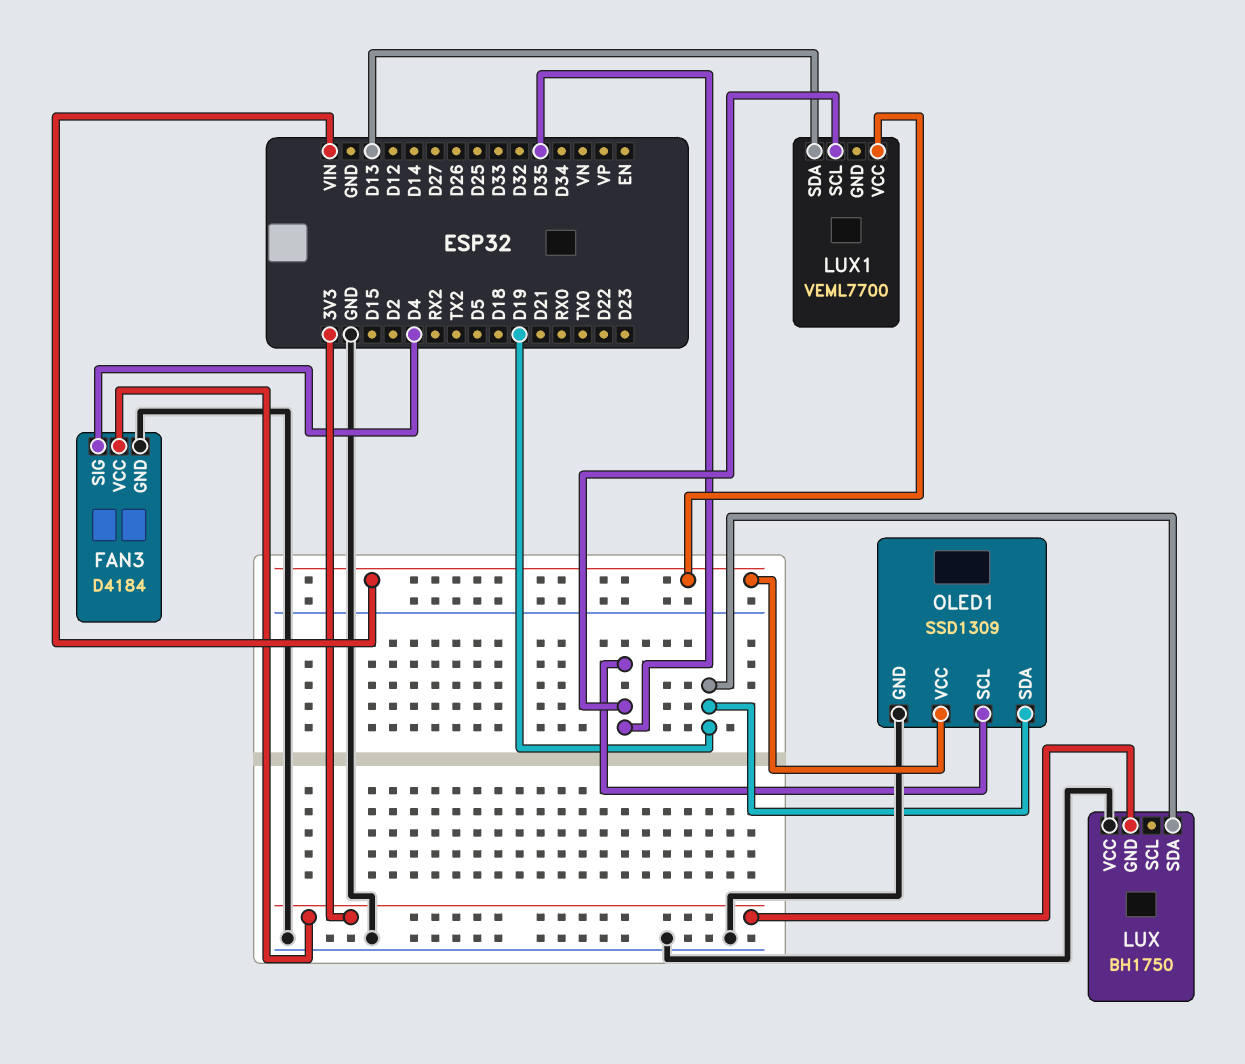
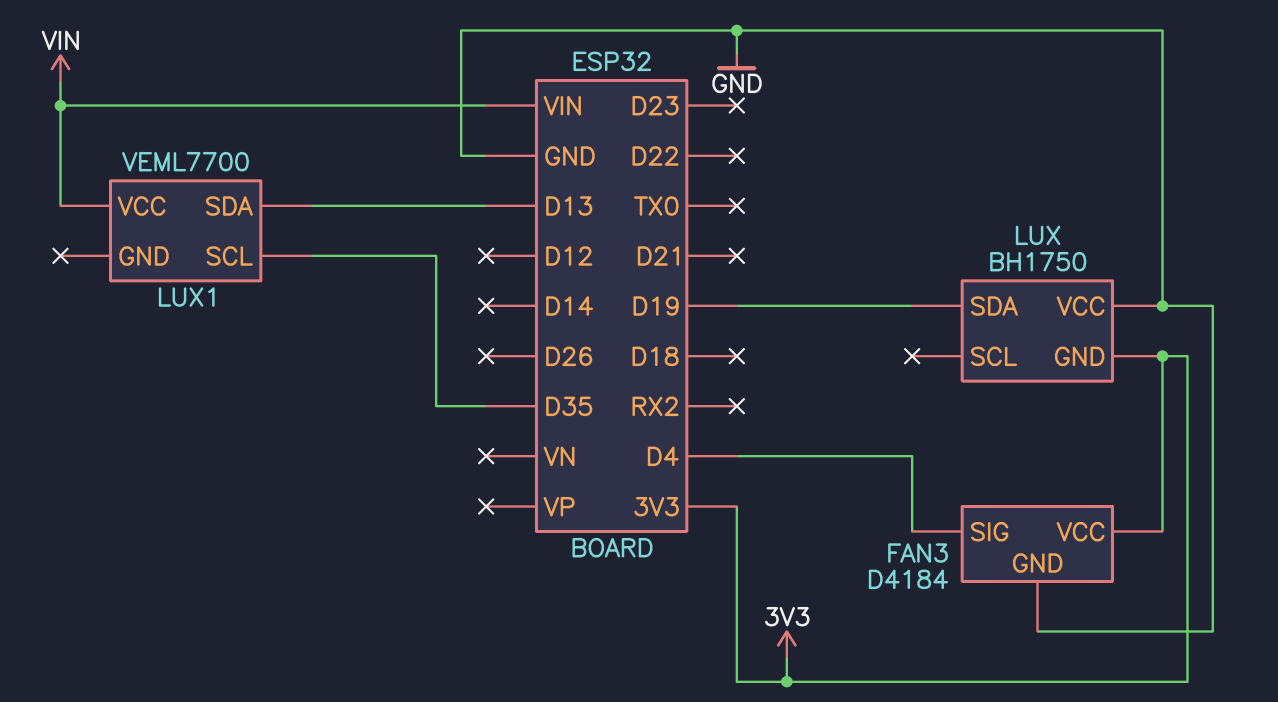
OLED1: SSD1309 -> none
OLED1 pin GND: GND -> none
OLED1 pin SCL: D35 -> none
OLED1 pin SDA: D19 -> none
OLED1 pin VCC: VIN -> none

